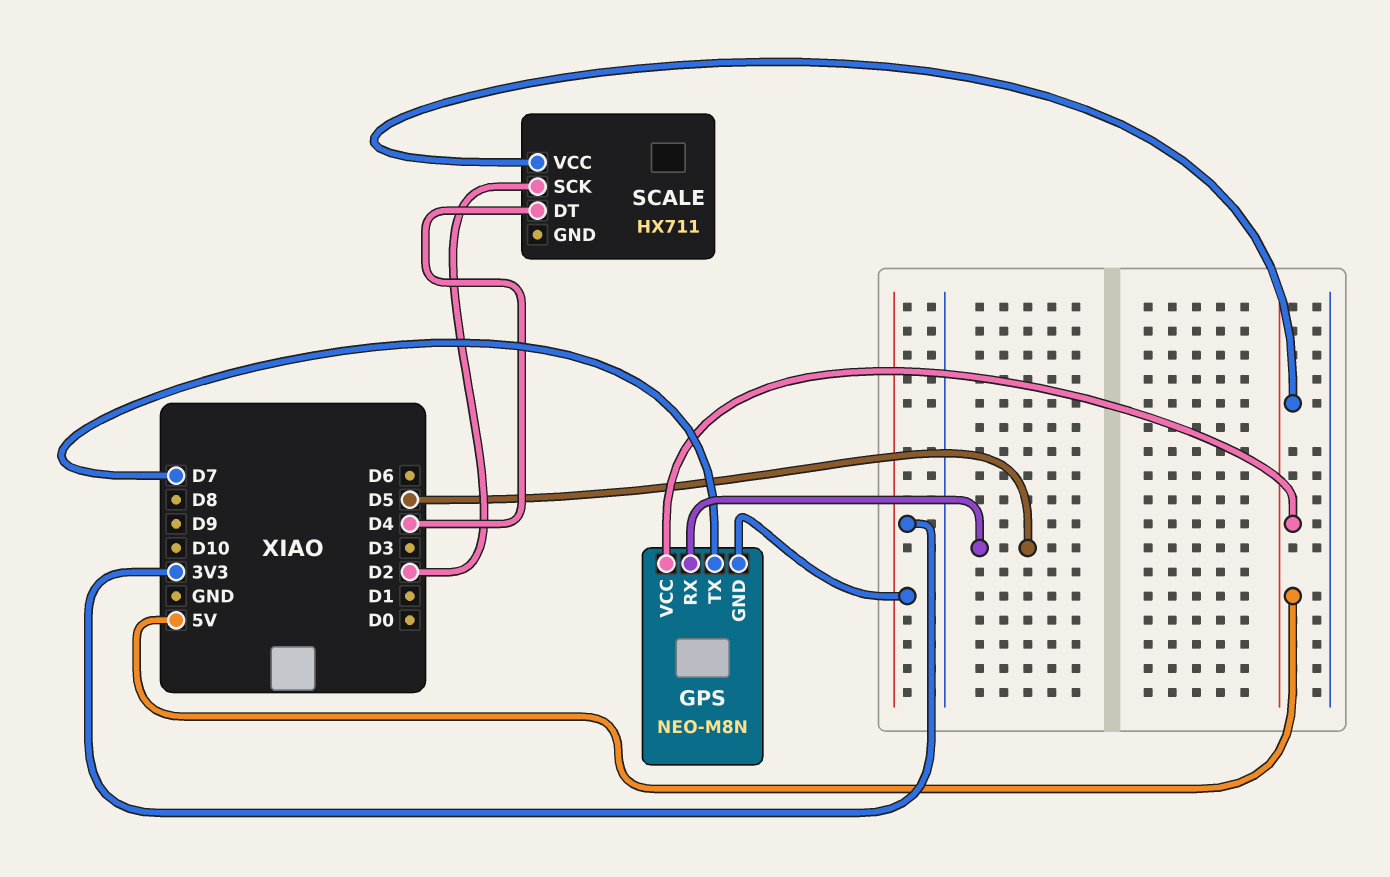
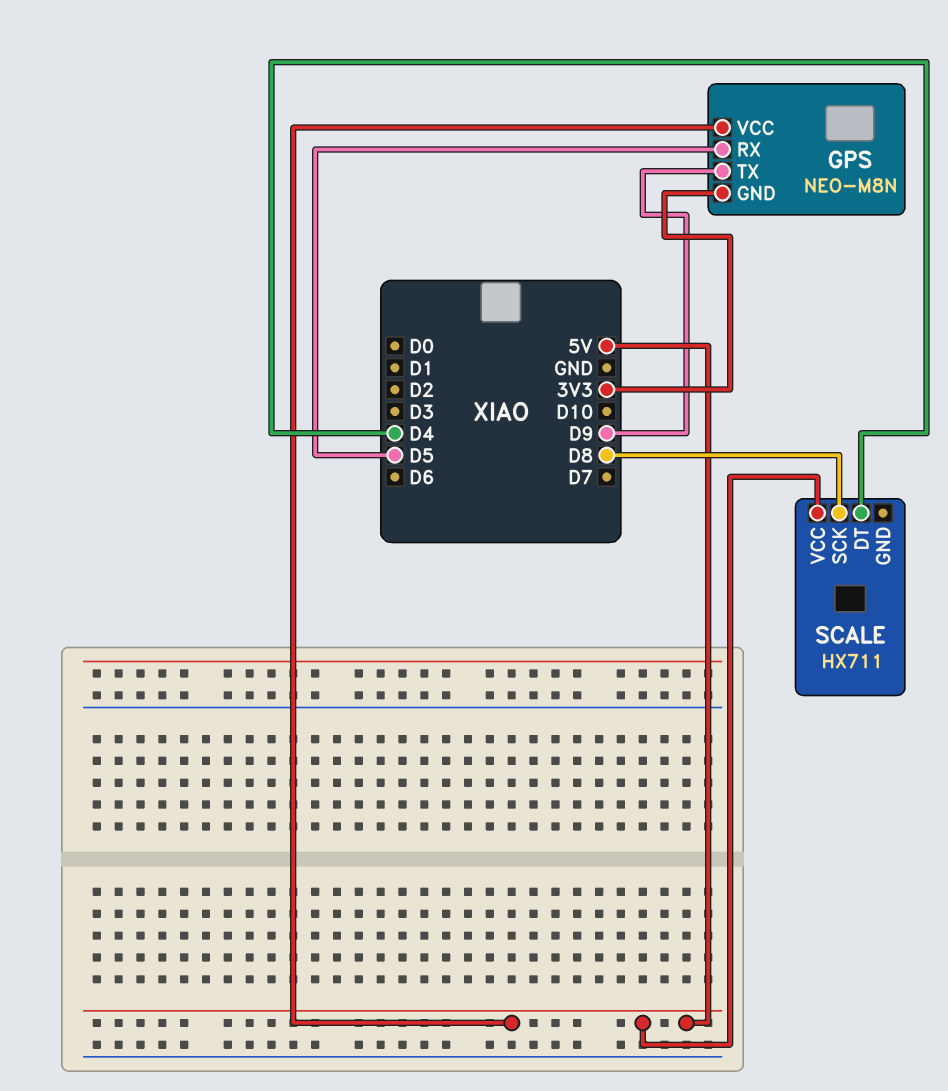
GPS pin TX: D7 -> D9
SCALE pin SCK: D2 -> D8

